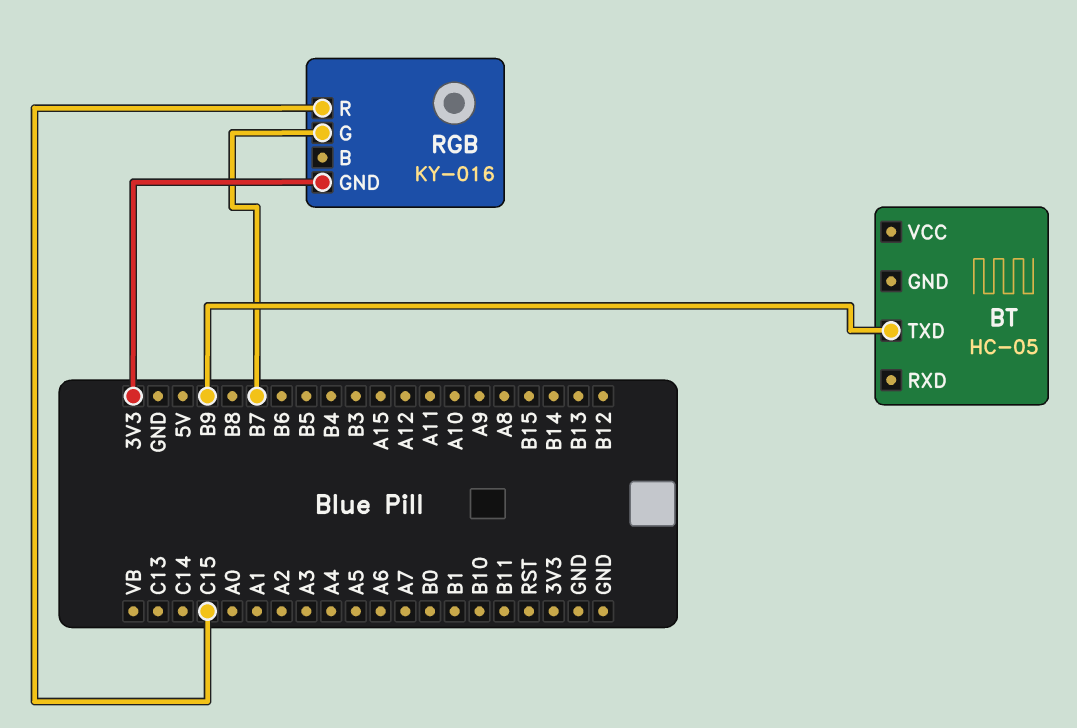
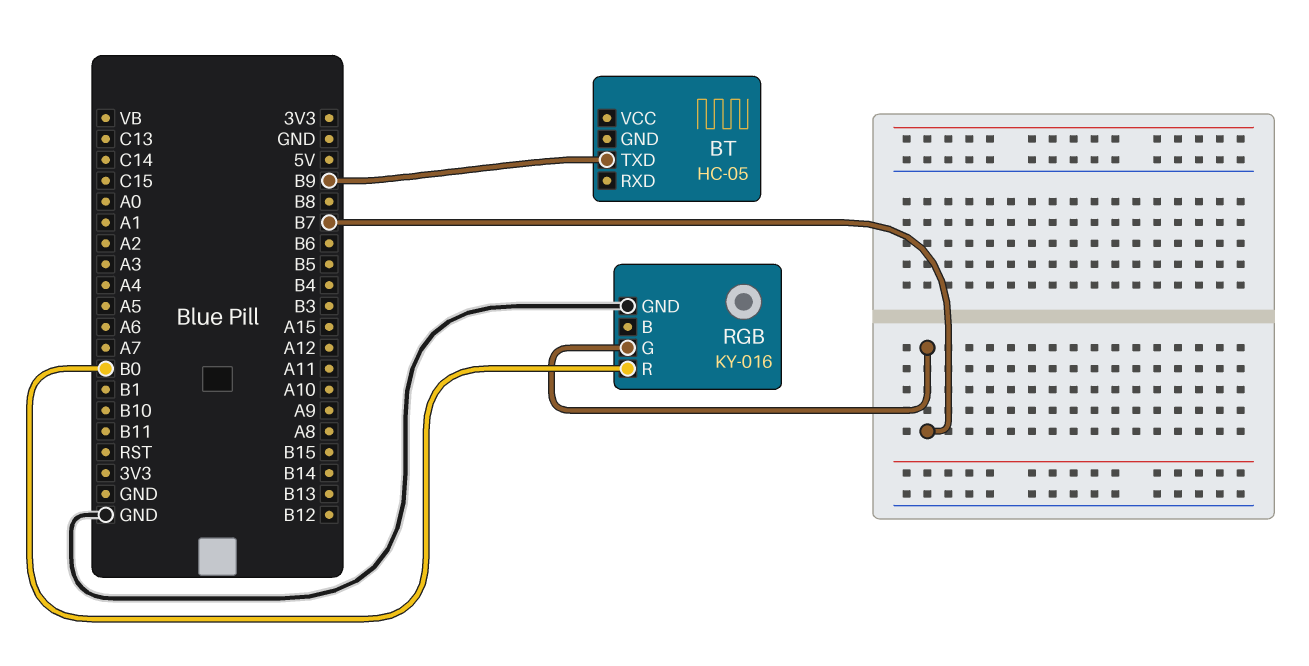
RGB pin GND: 3V3 -> GND
RGB pin R: C15 -> B0

